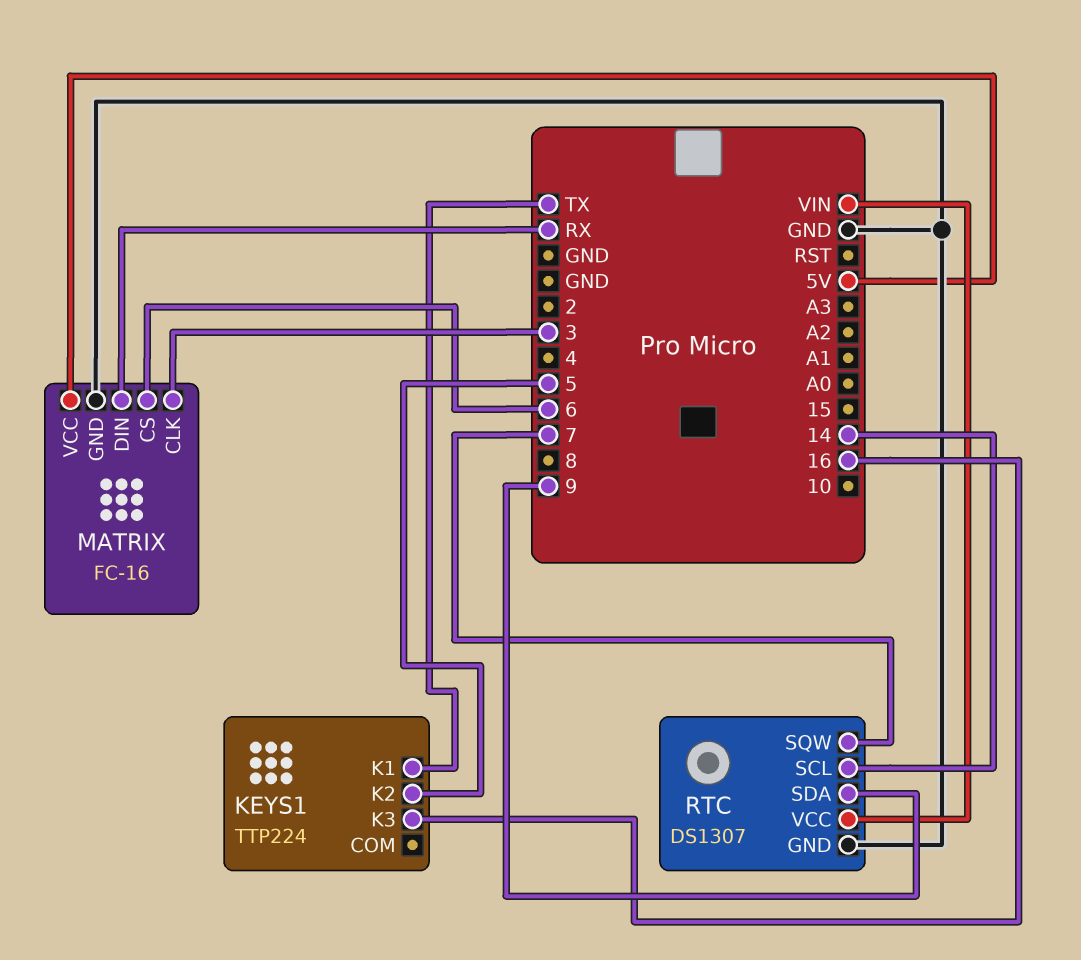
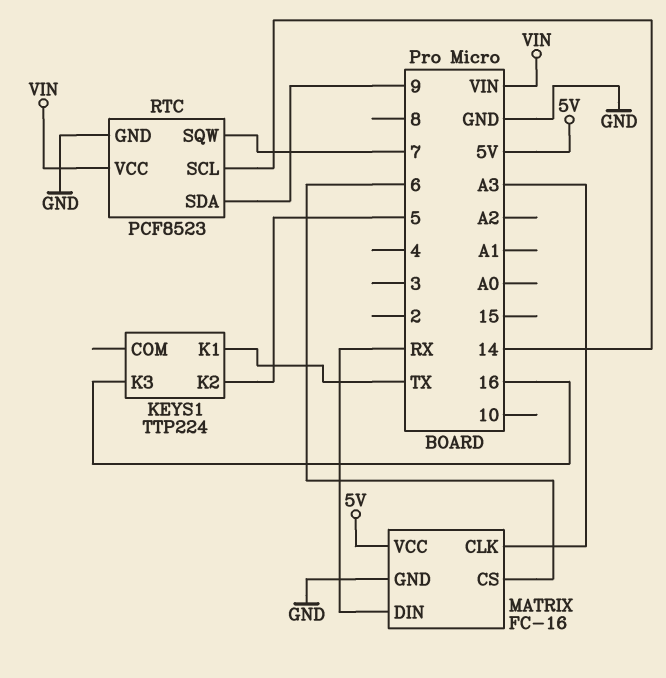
MATRIX pin CLK: 3 -> A3
RTC: DS1307 -> PCF8523

